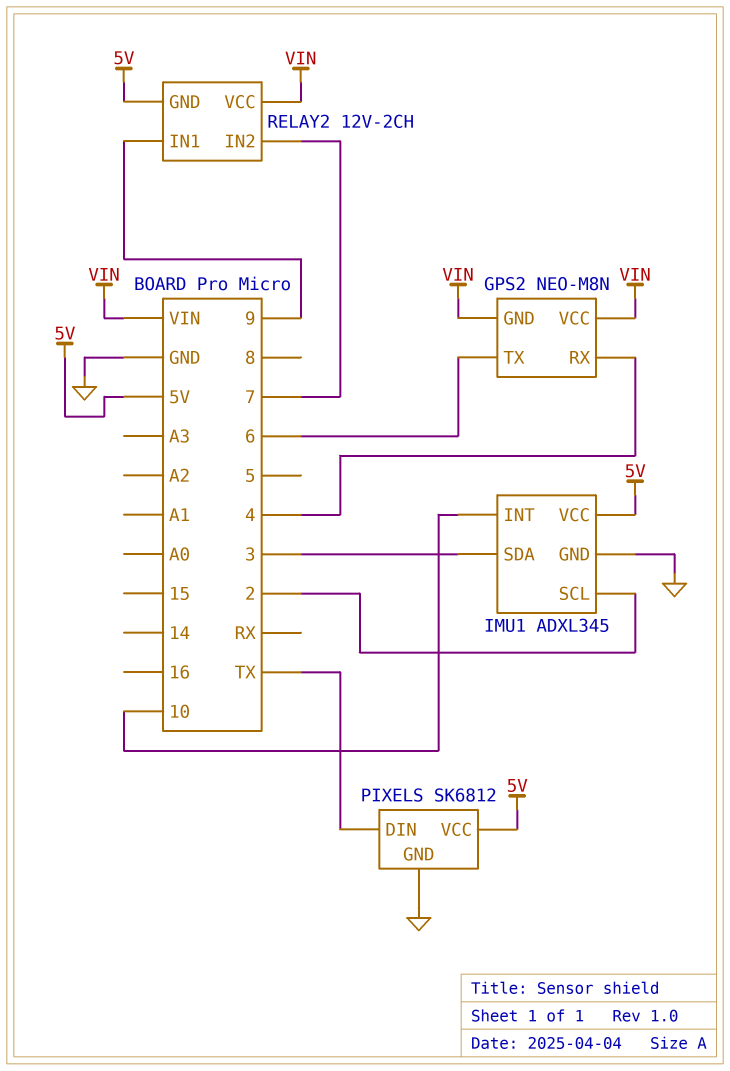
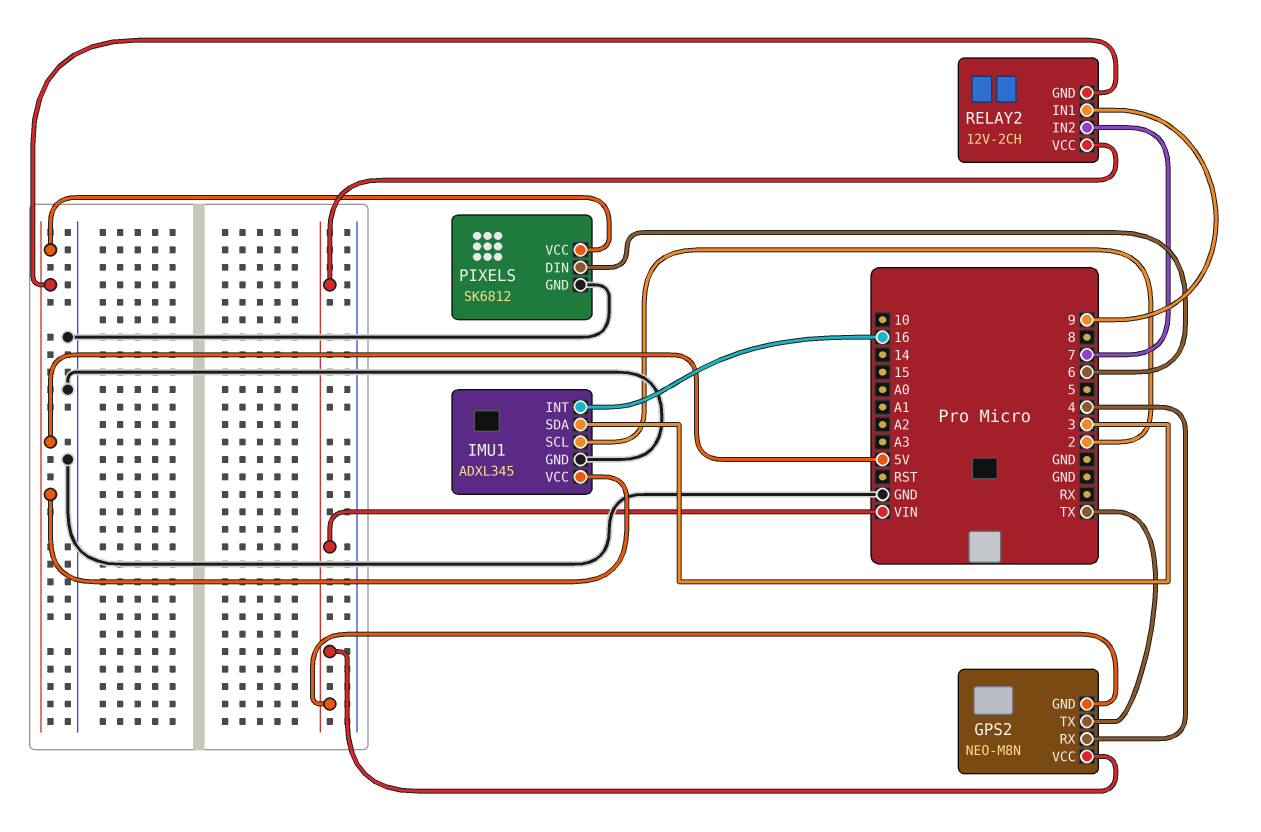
GPS2 pin TX: 6 -> TX
IMU1 pin INT: 10 -> 16
PIXELS pin DIN: TX -> 6

